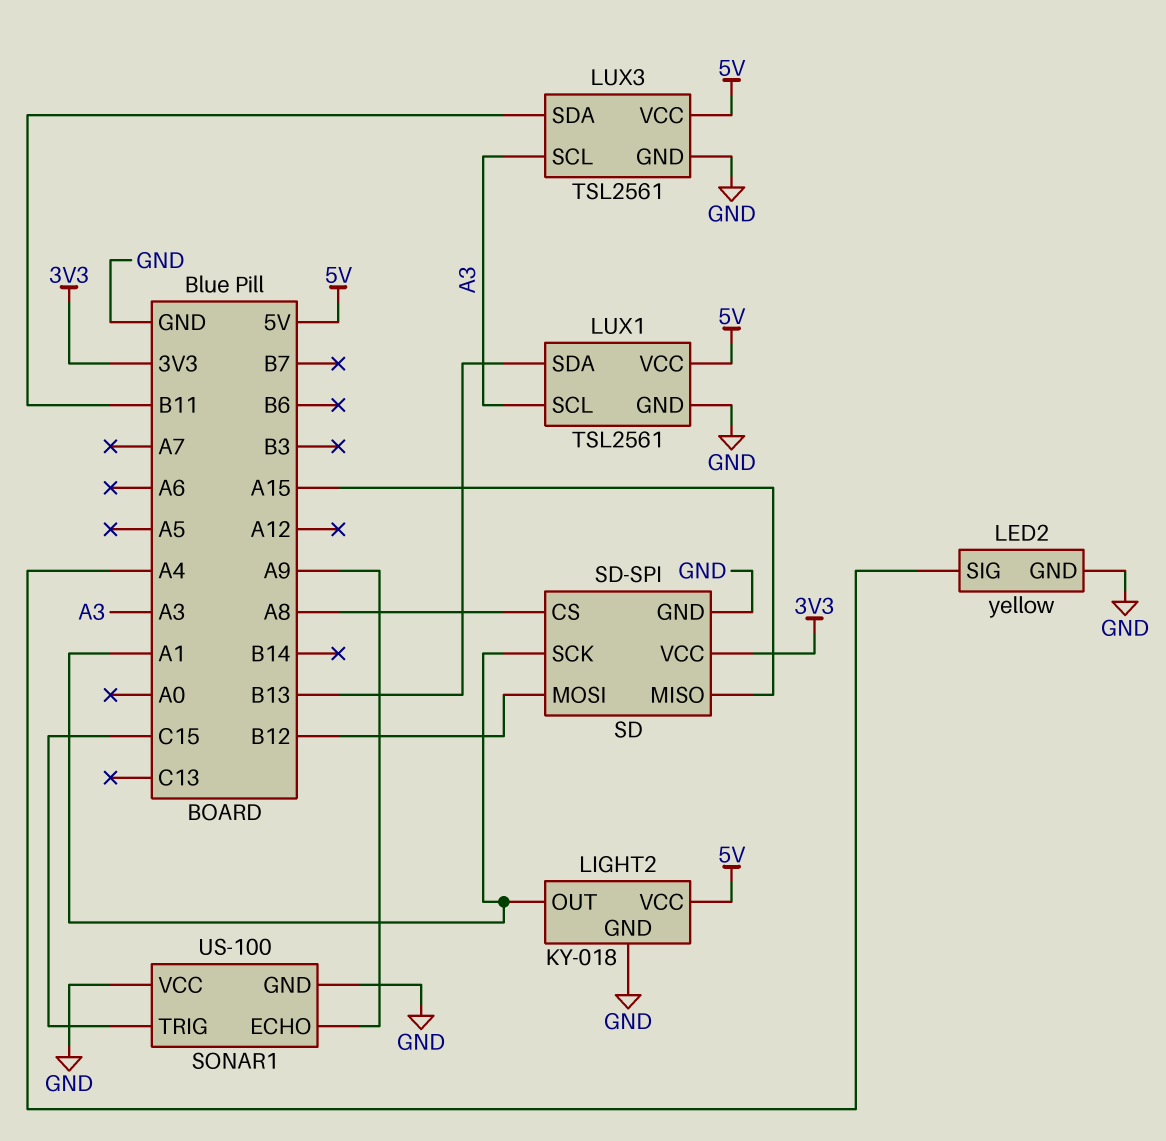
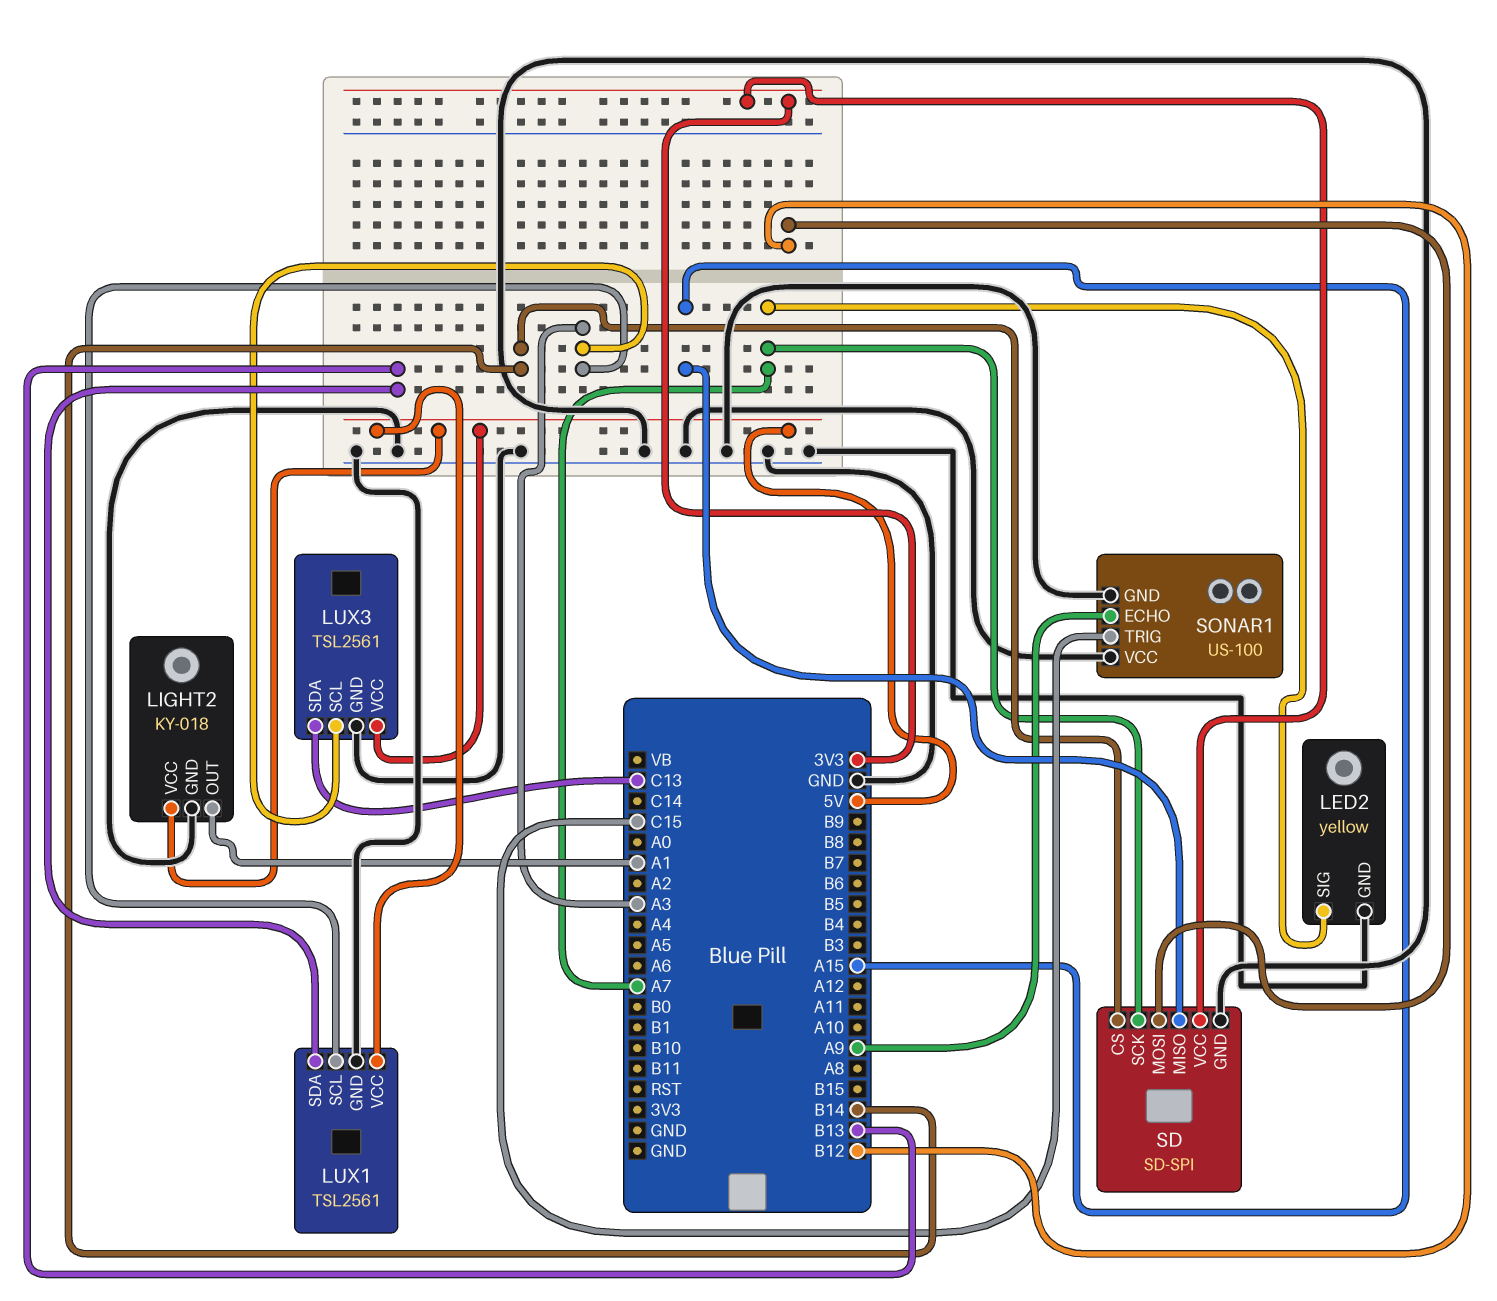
LED2 pin SIG: A4 -> A7
LUX3 pin SDA: B11 -> C13
SD pin CS: A8 -> B14
SD pin SCK: A1 -> A7

